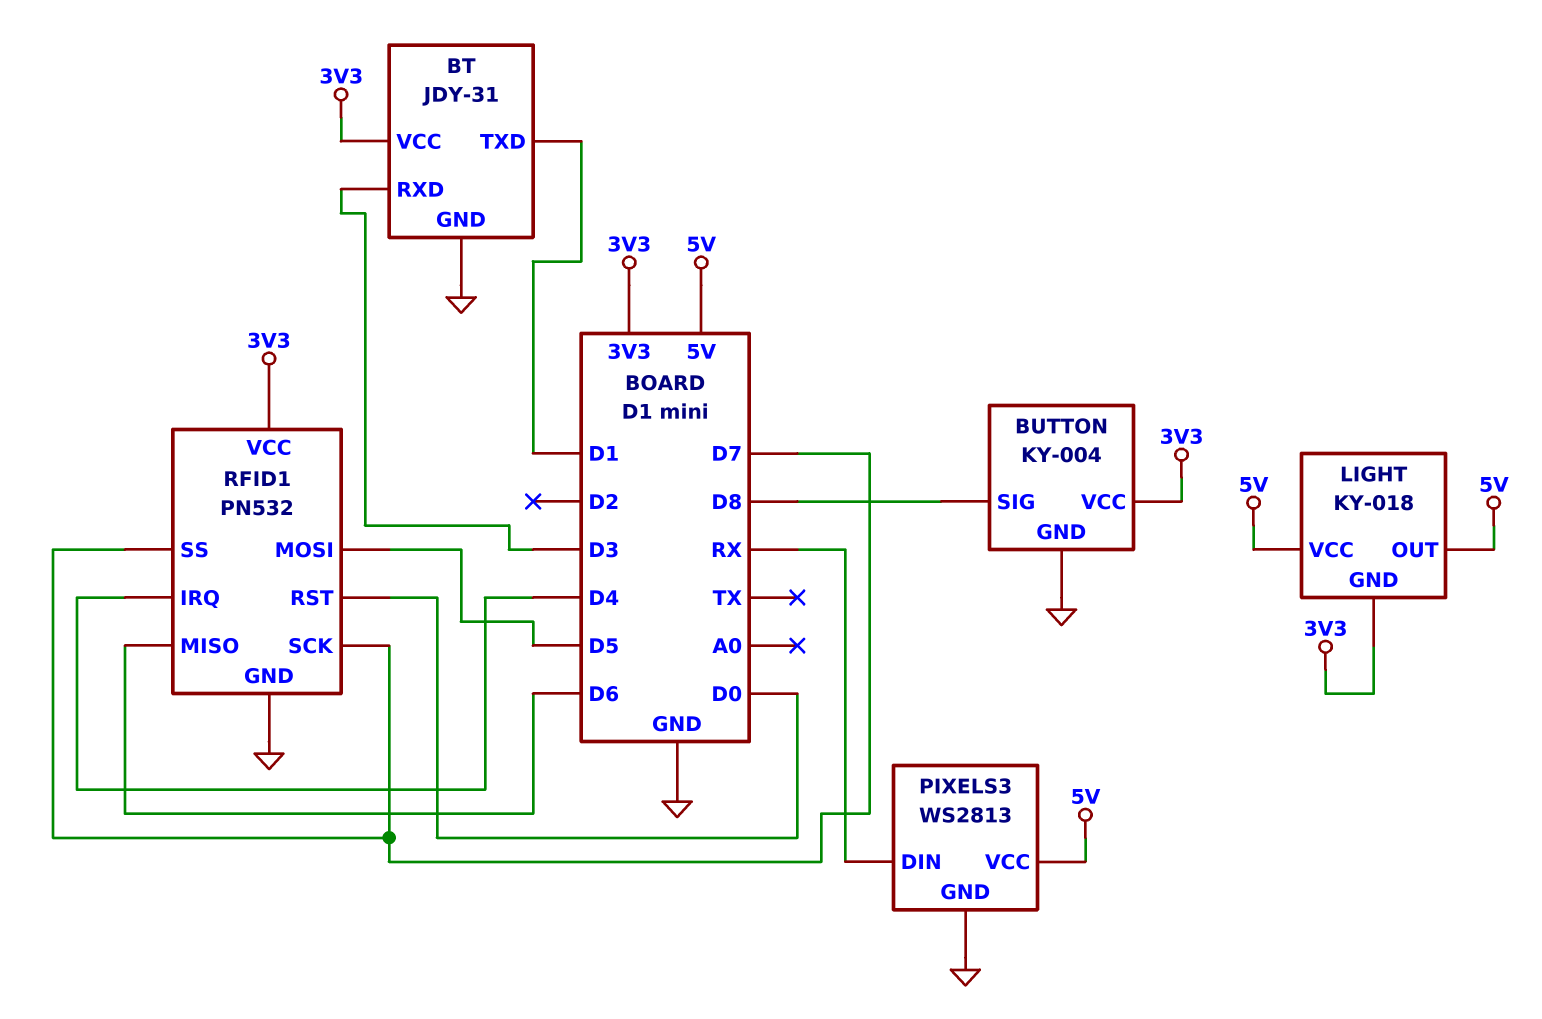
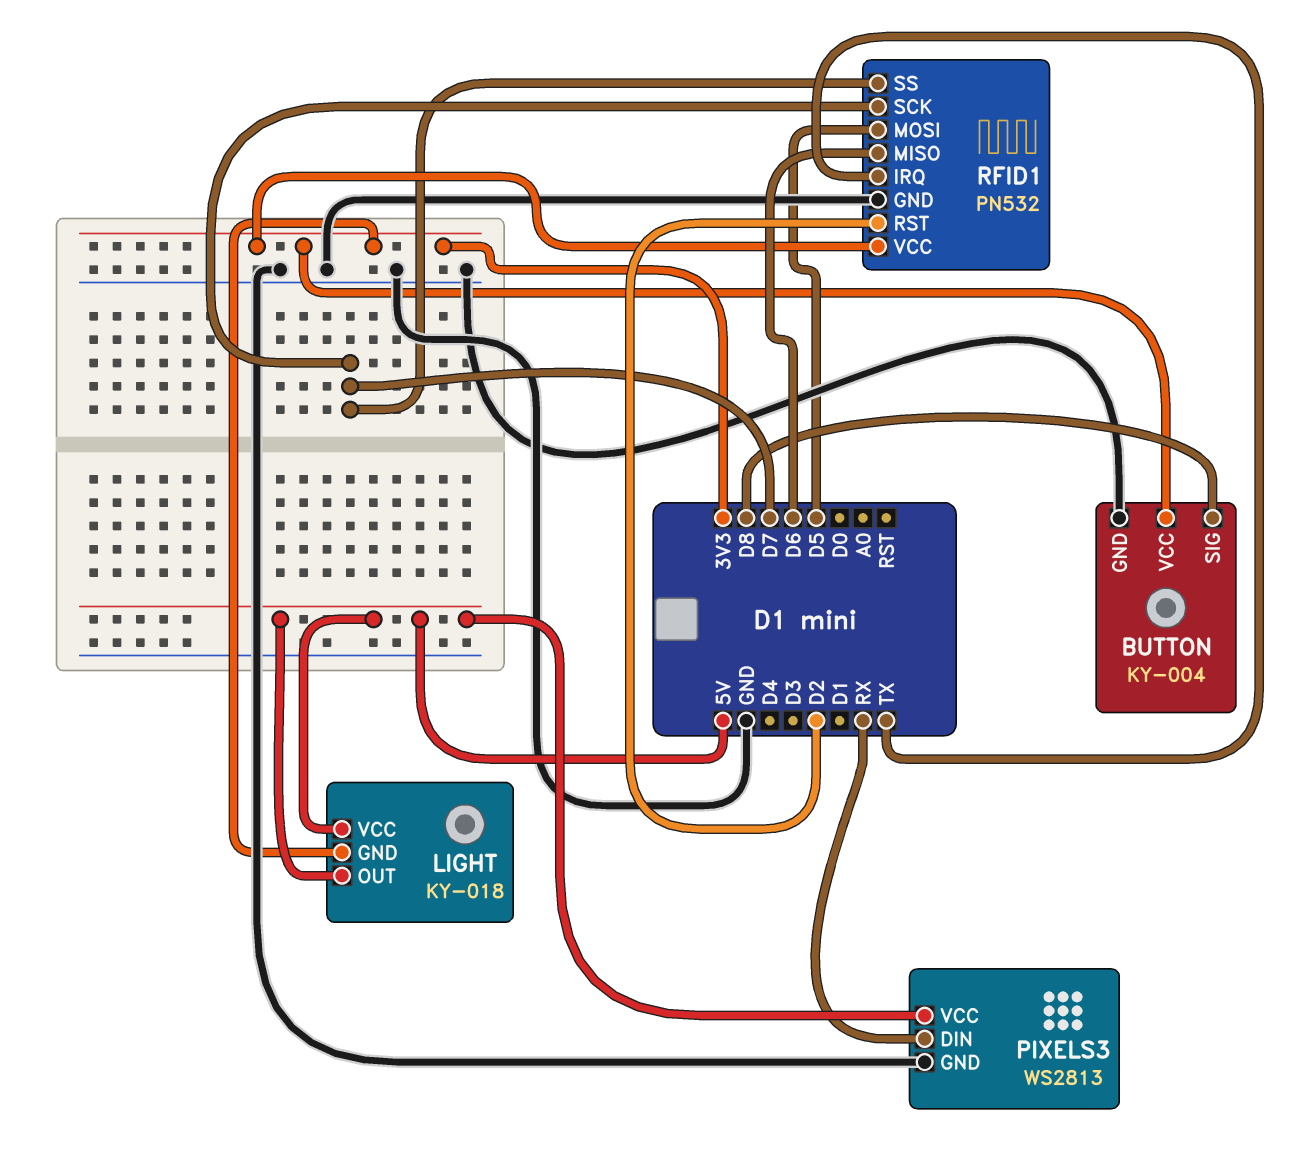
BT: JDY-31 -> none
BT pin GND: GND -> none
BT pin RXD: D3 -> none
BT pin TXD: D1 -> none
BT pin VCC: 3V3 -> none
RFID1 pin IRQ: D4 -> TX
RFID1 pin RST: D0 -> D2

